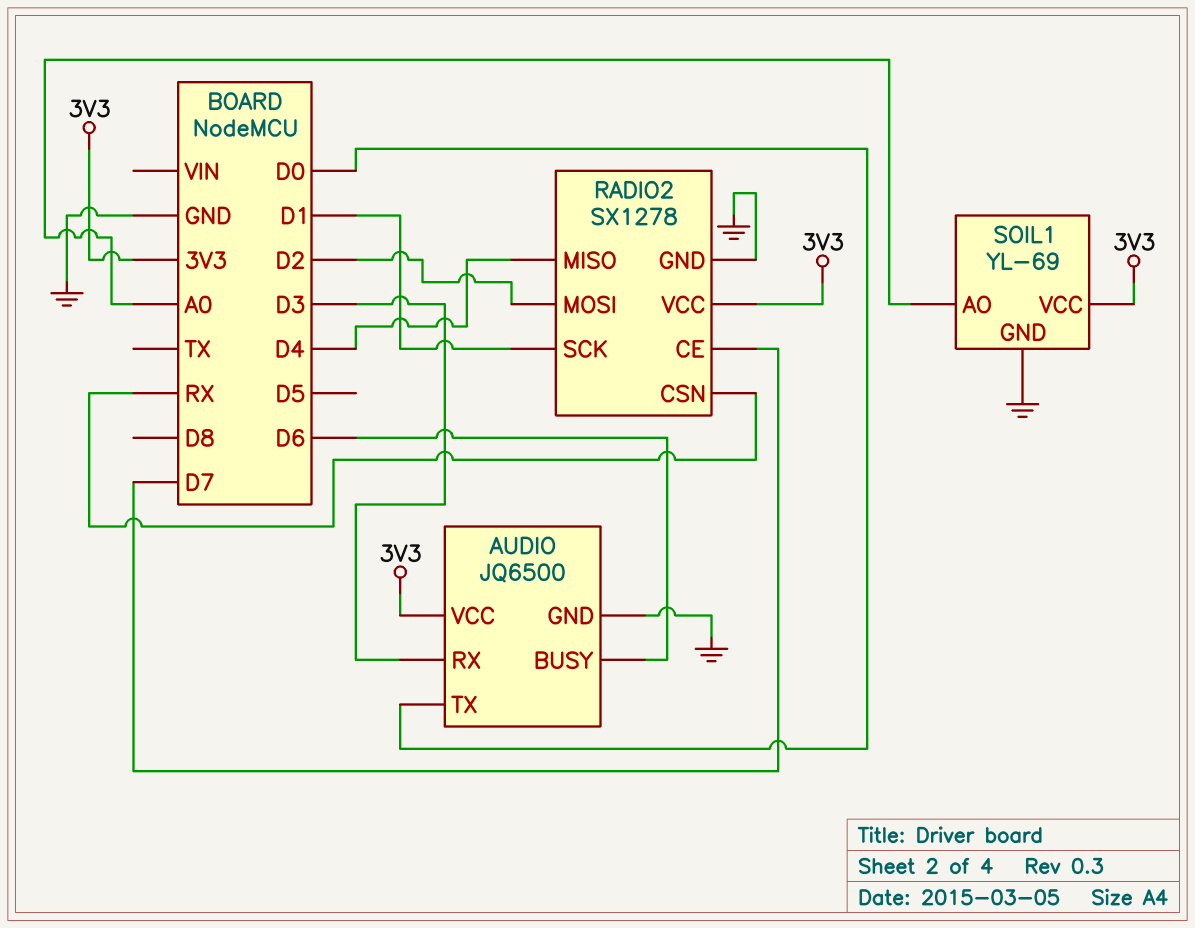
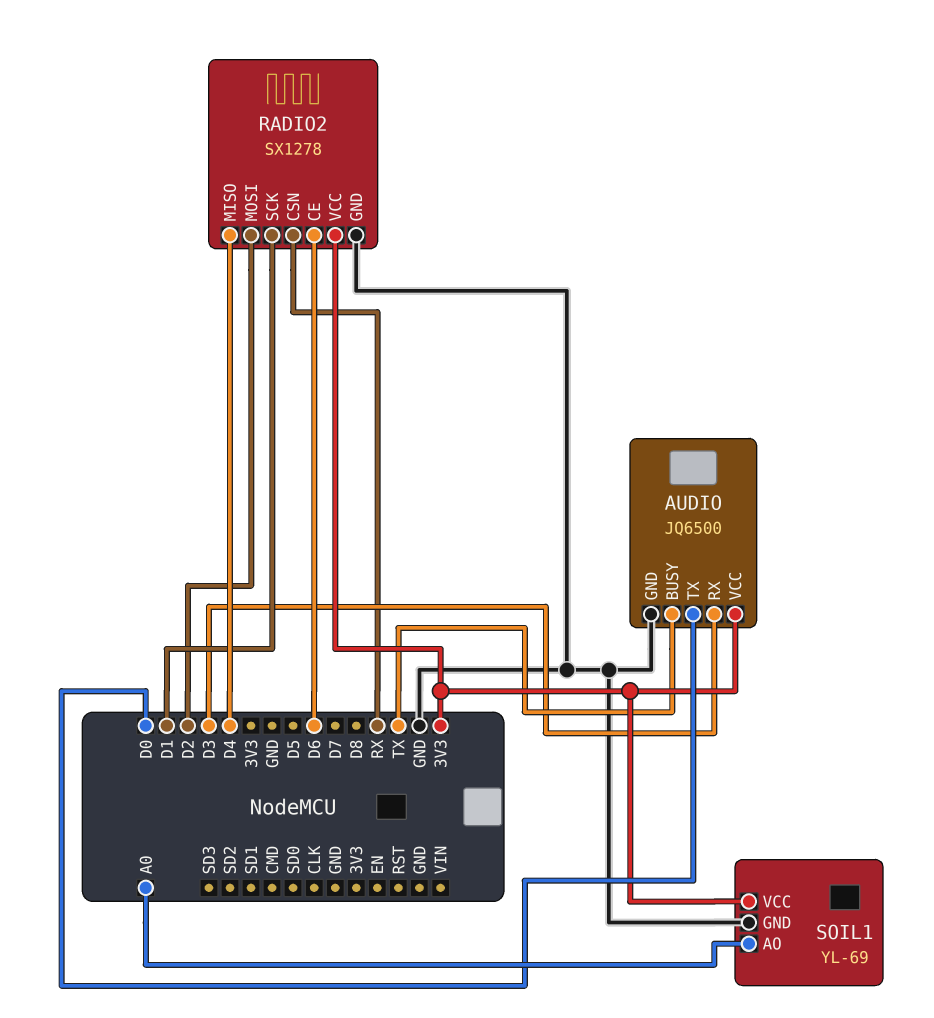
AUDIO pin BUSY: D6 -> TX
RADIO2 pin CE: D7 -> D6

